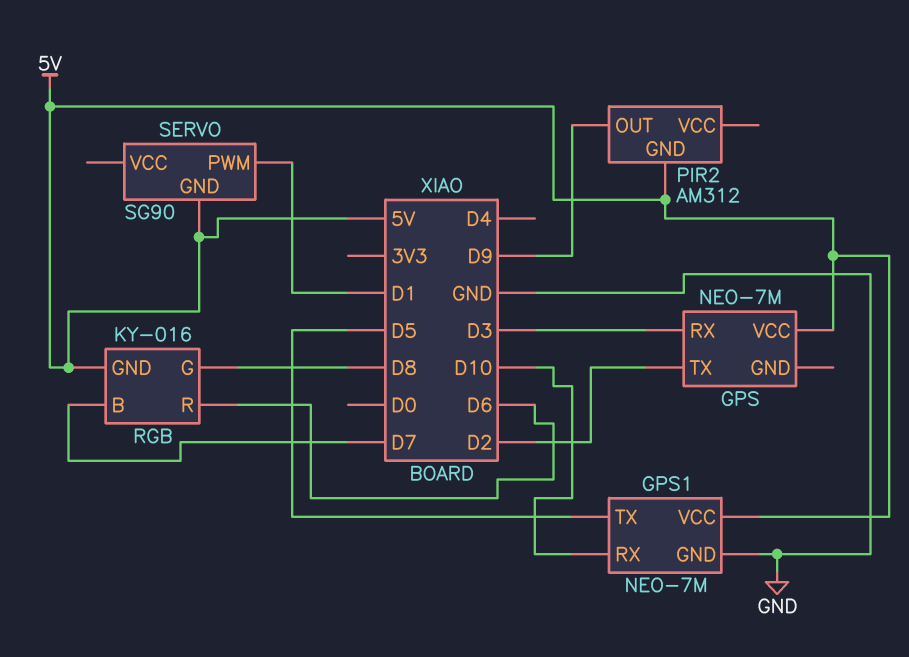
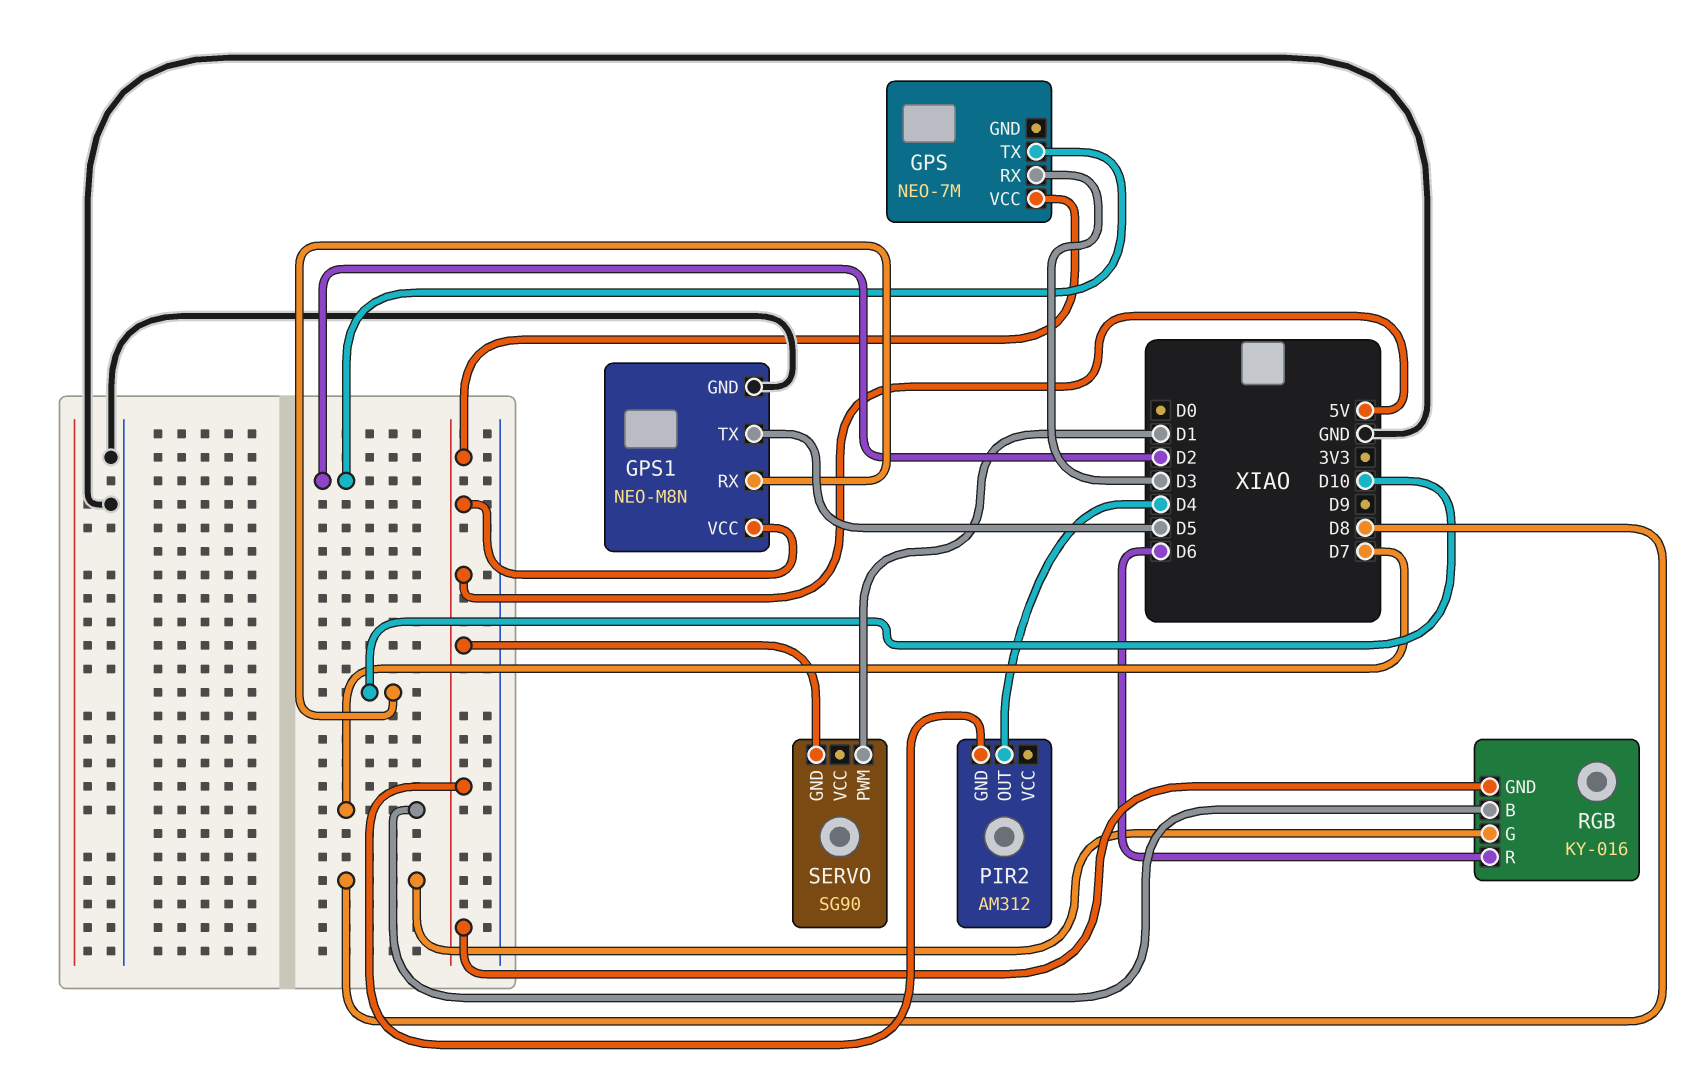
GPS1: NEO-7M -> NEO-M8N
PIR2 pin OUT: D9 -> D4

